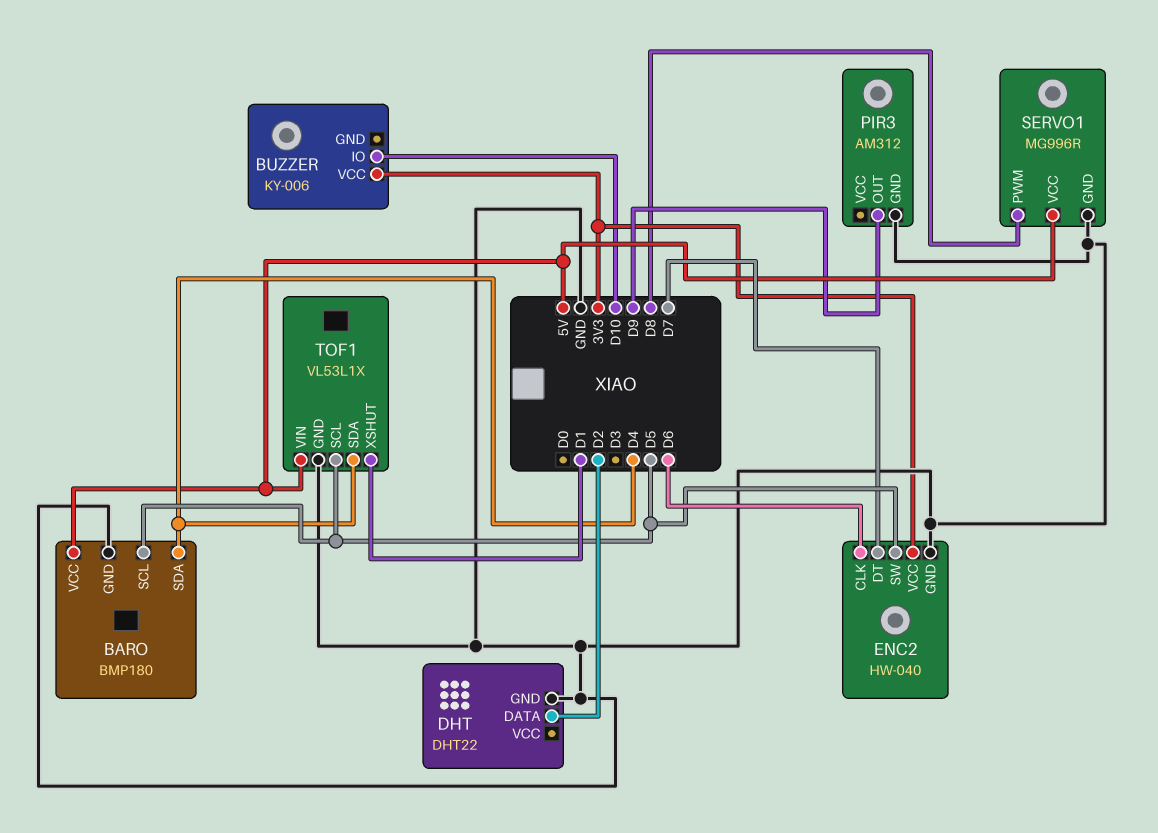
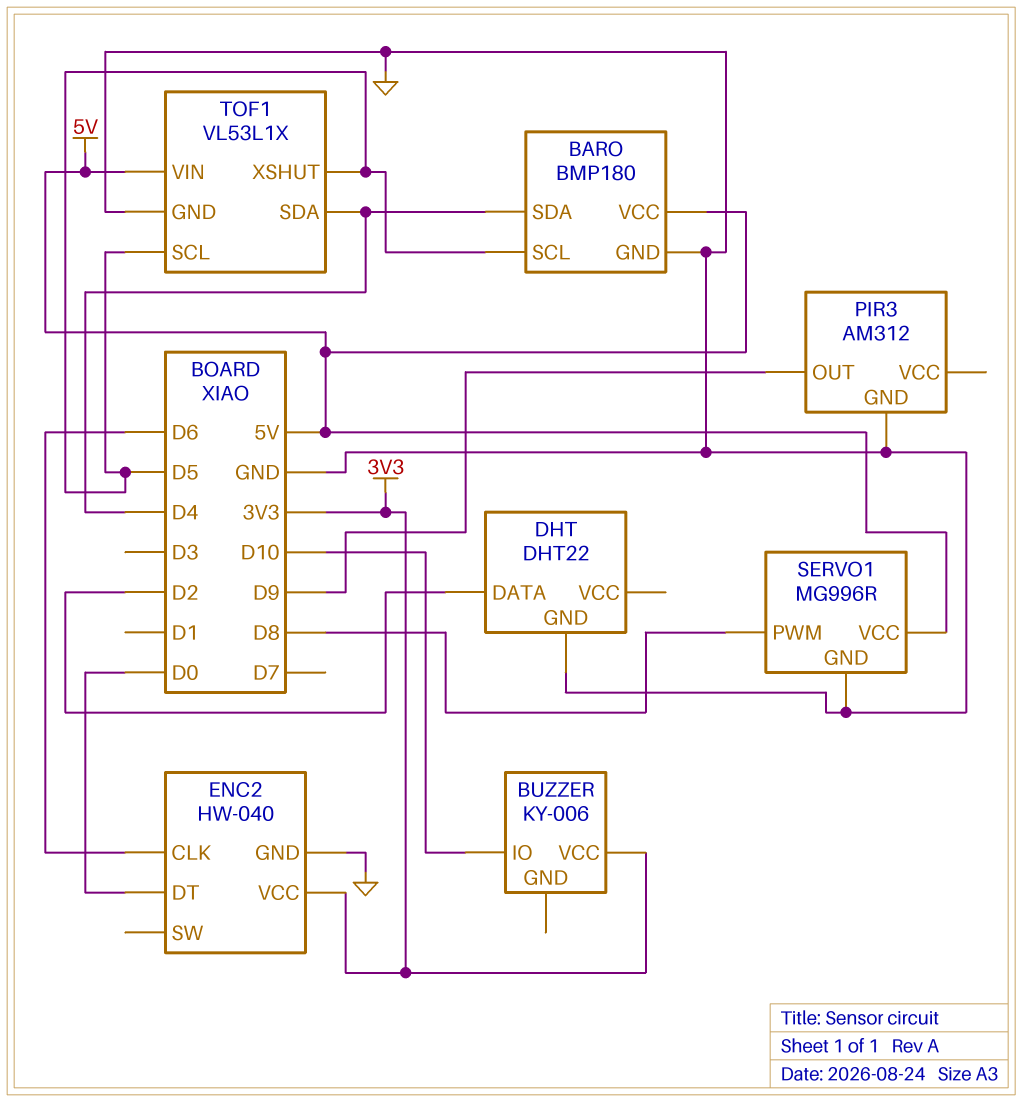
ENC2 pin DT: D7 -> D0
ENC2 pin SW: D5 -> none
TOF1 pin XSHUT: D1 -> D5

